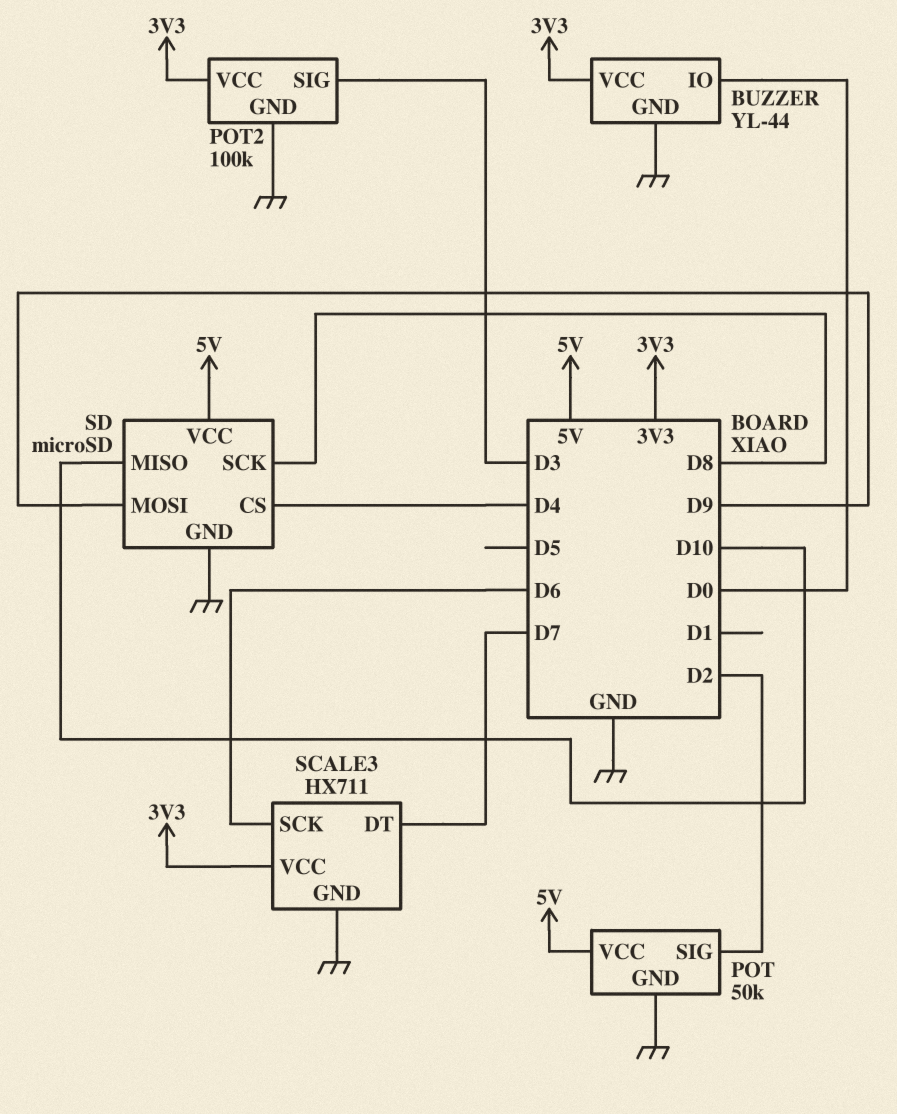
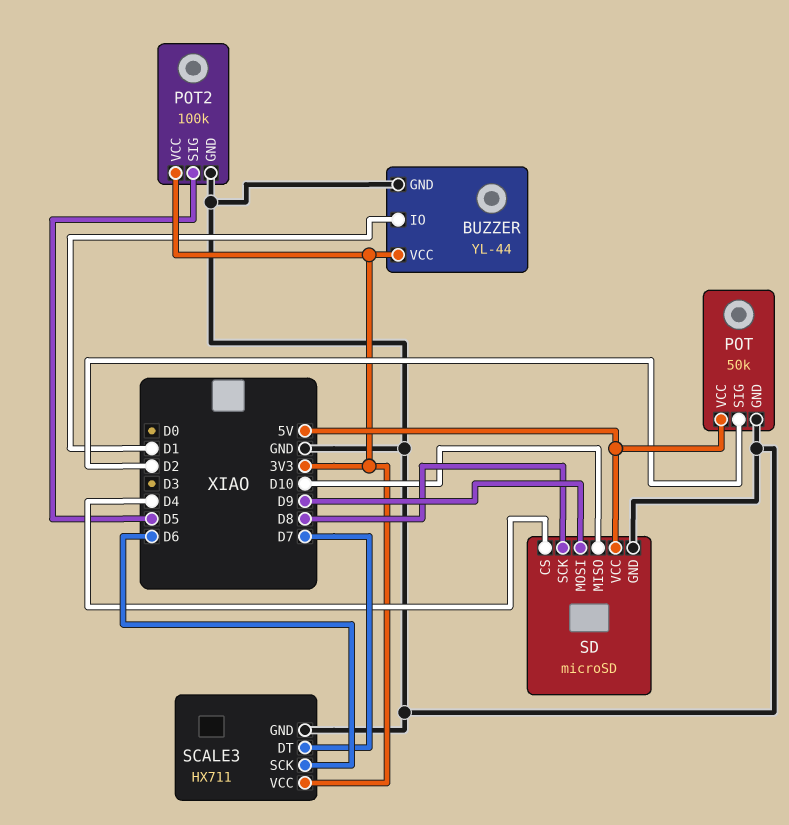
BUZZER pin IO: D0 -> D1
POT2 pin SIG: D3 -> D5

